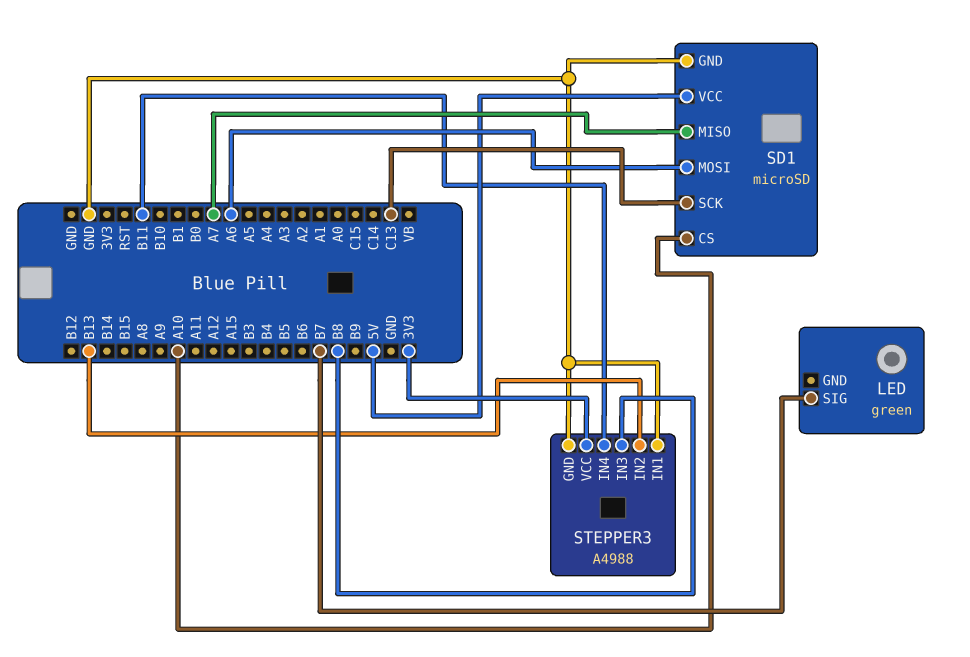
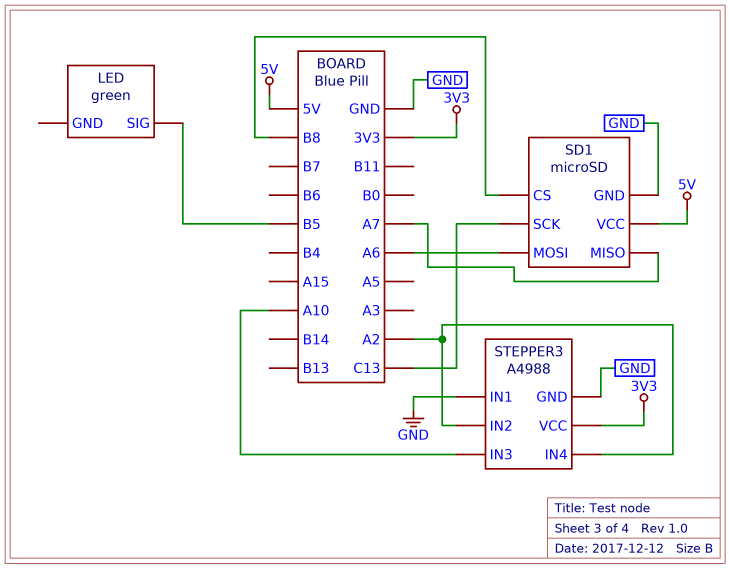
LED pin SIG: B7 -> B5
SD1 pin CS: A10 -> B8
STEPPER3 pin IN2: B13 -> A2
STEPPER3 pin IN3: B8 -> A10
STEPPER3 pin IN4: B11 -> A2

